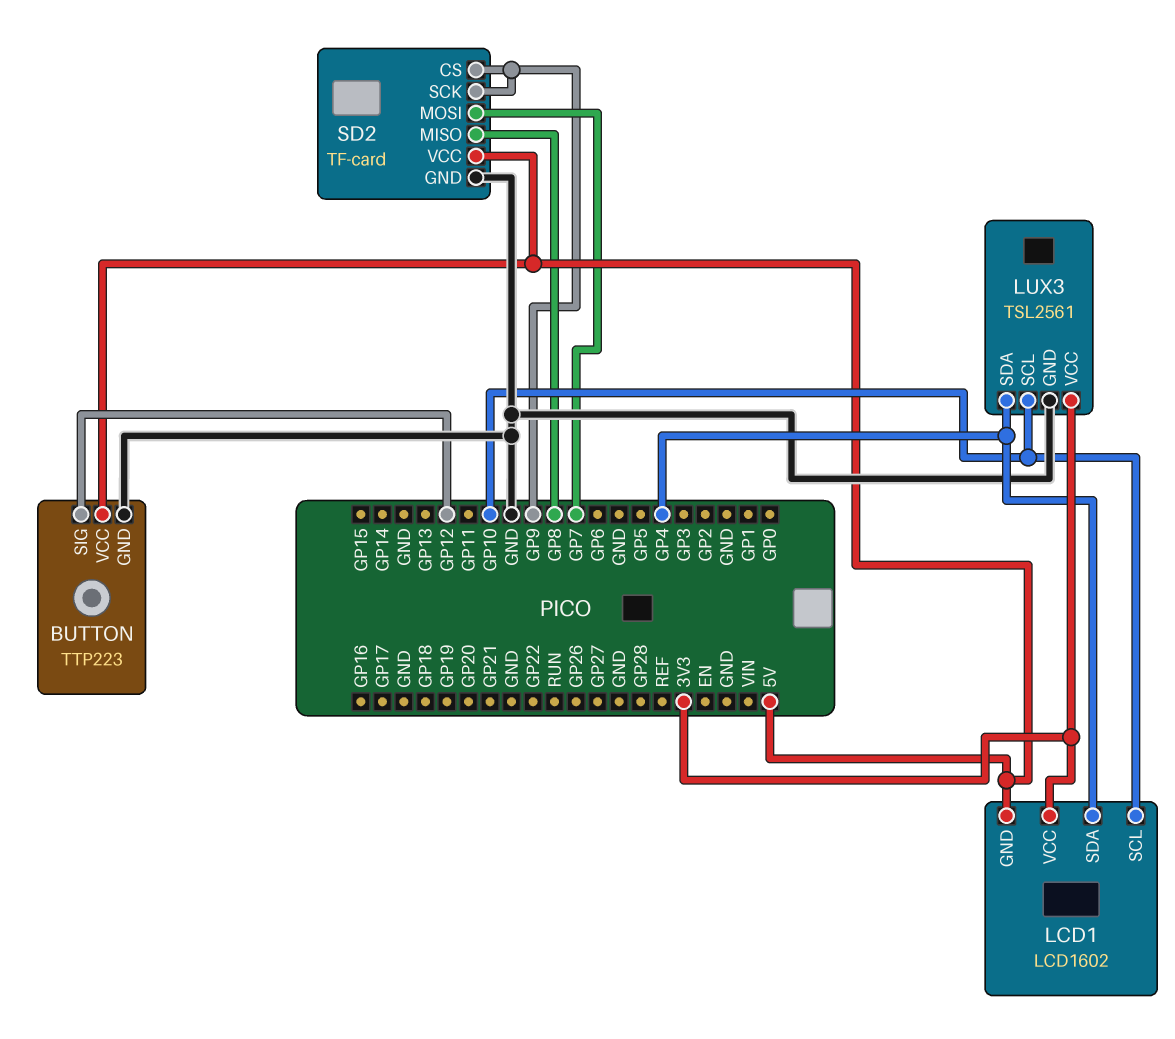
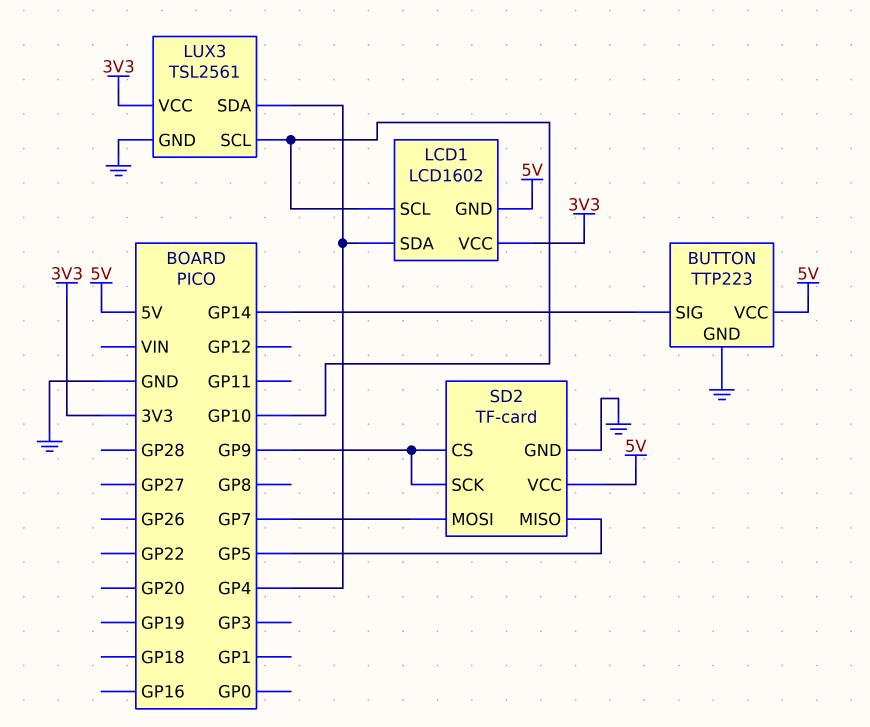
BUTTON pin SIG: GP12 -> GP14
SD2 pin MISO: GP8 -> GP5

